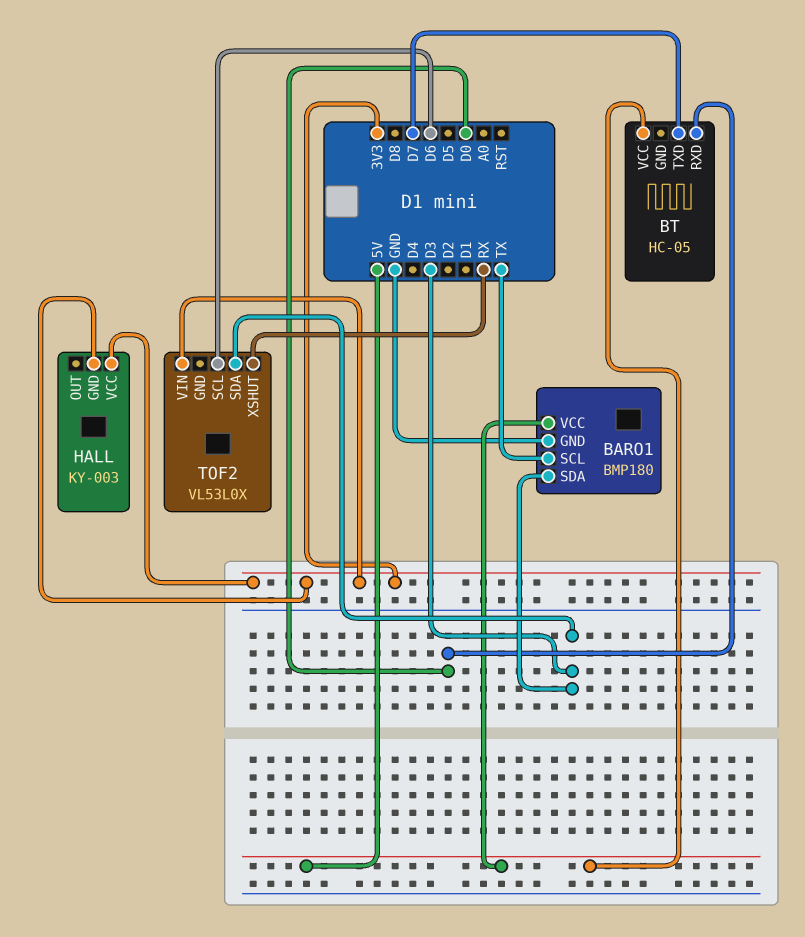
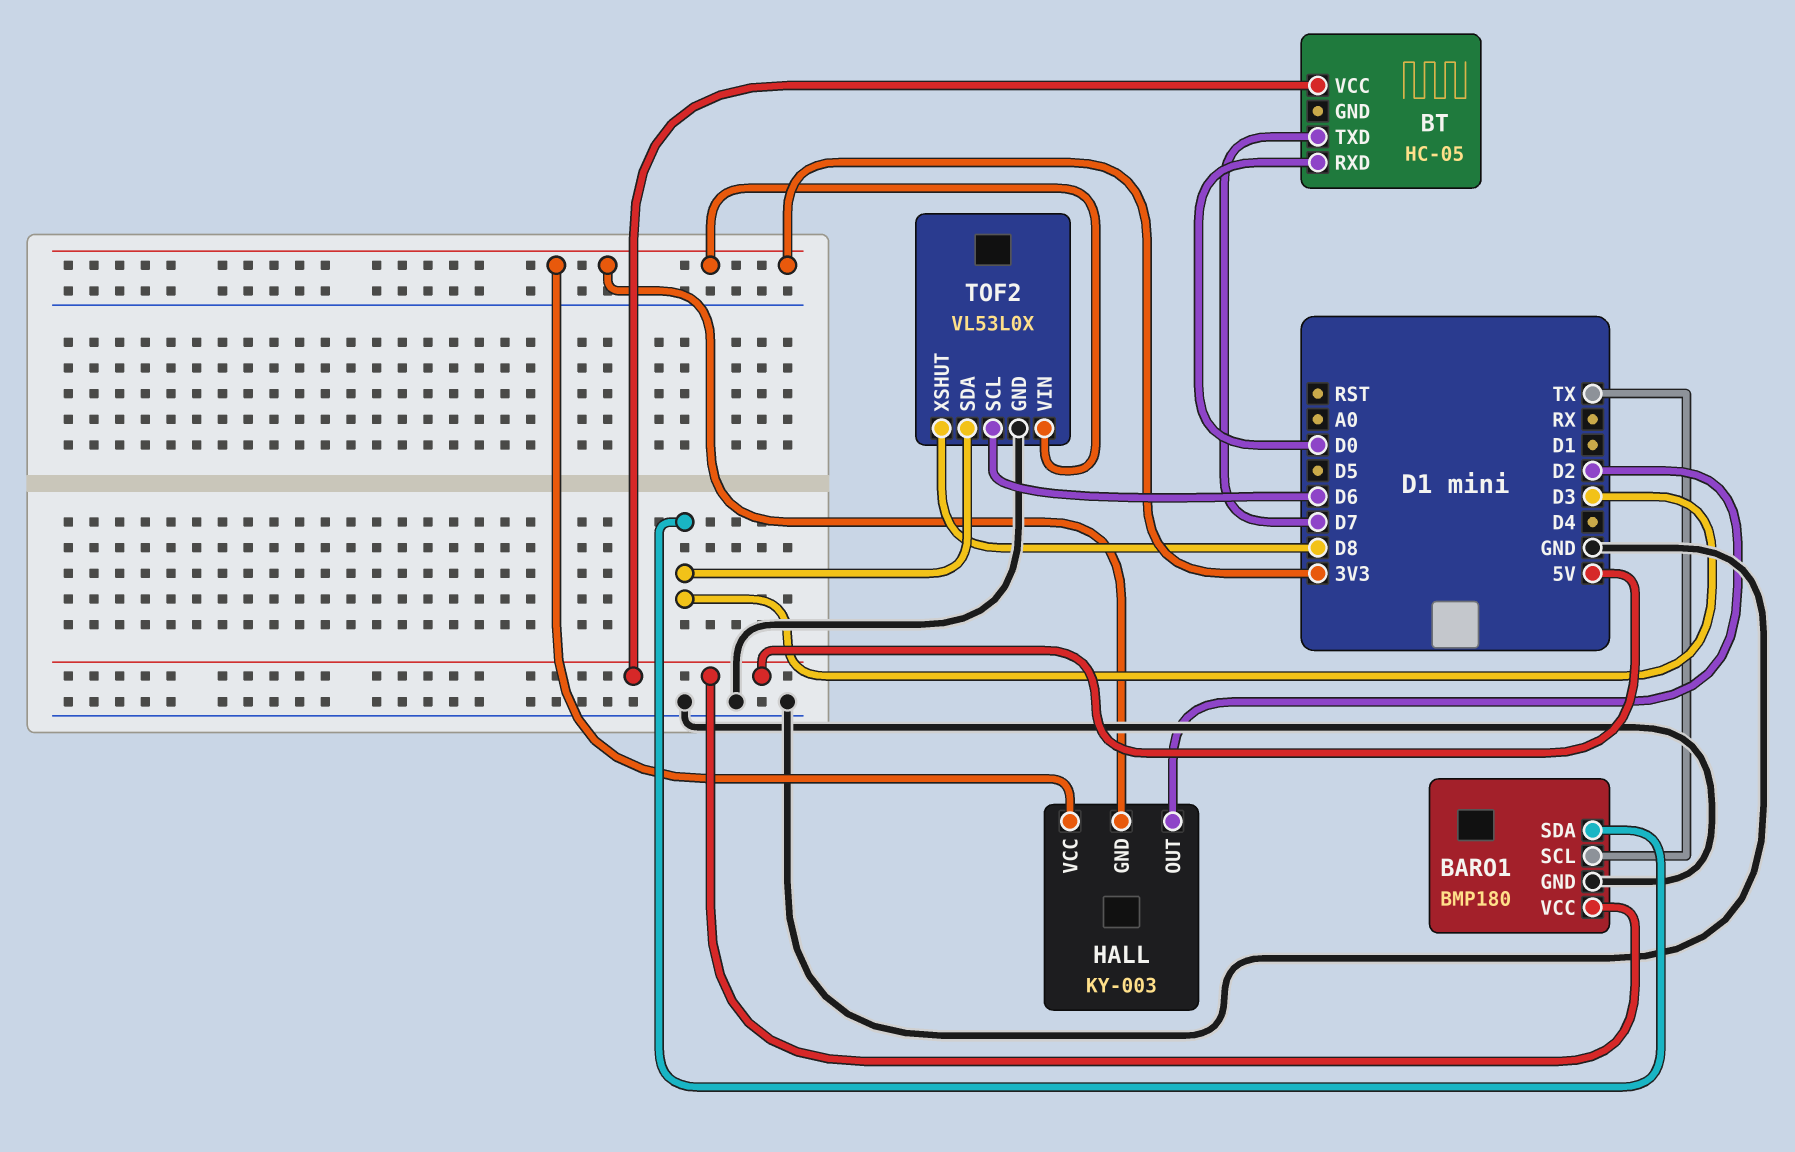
HALL pin OUT: none -> D2
TOF2 pin GND: none -> GND
TOF2 pin XSHUT: RX -> D8

